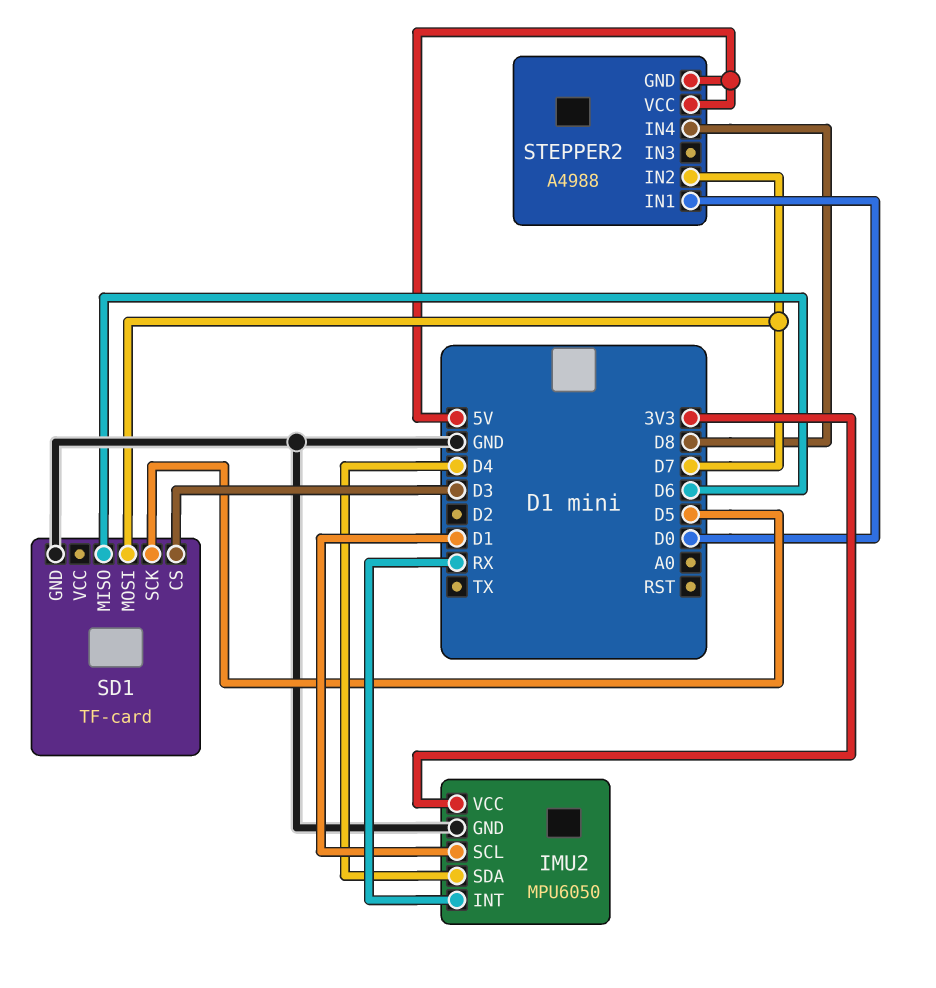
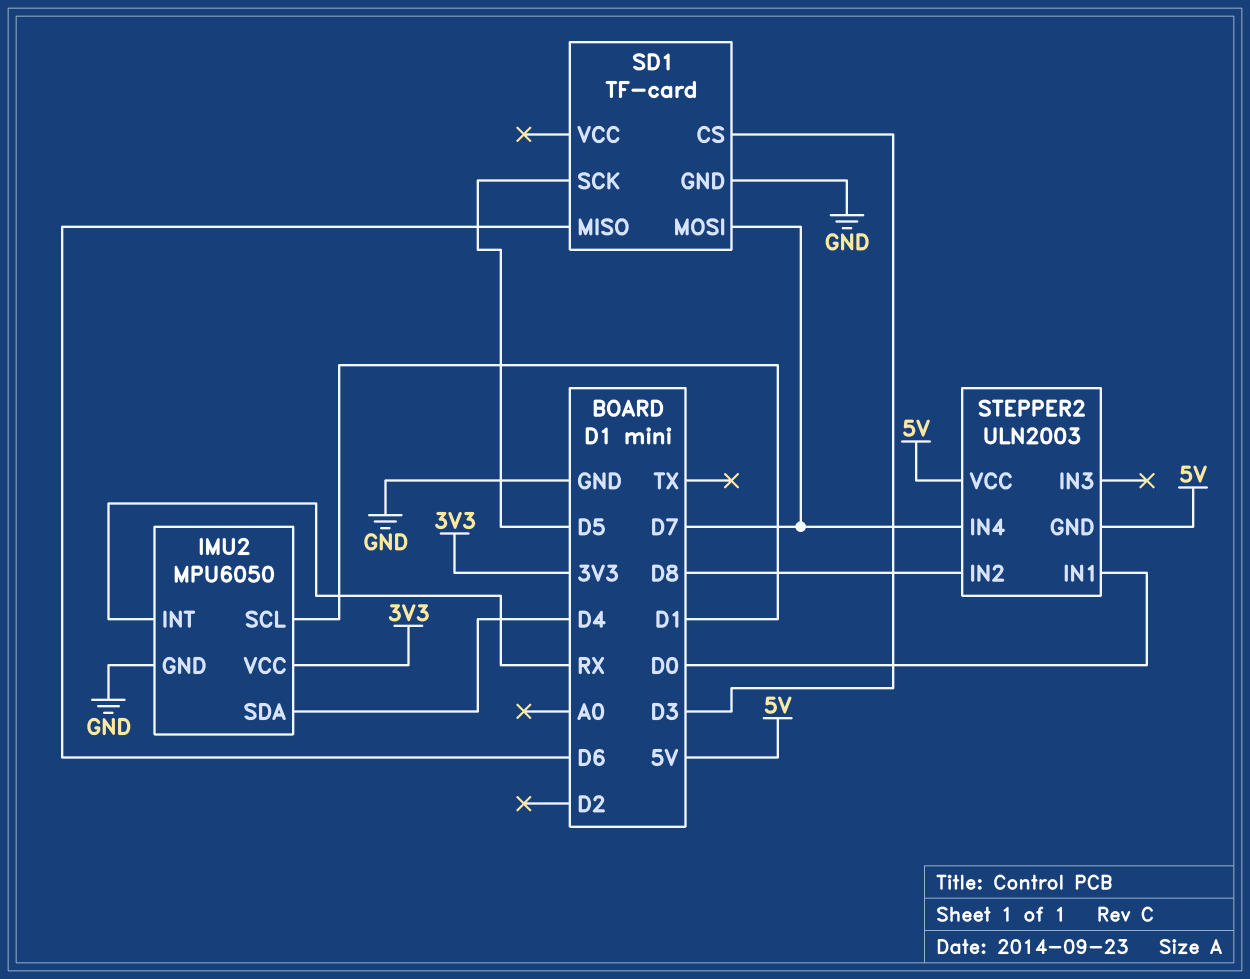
STEPPER2: A4988 -> ULN2003
STEPPER2 pin IN2: D7 -> D8
STEPPER2 pin IN4: D8 -> D7

